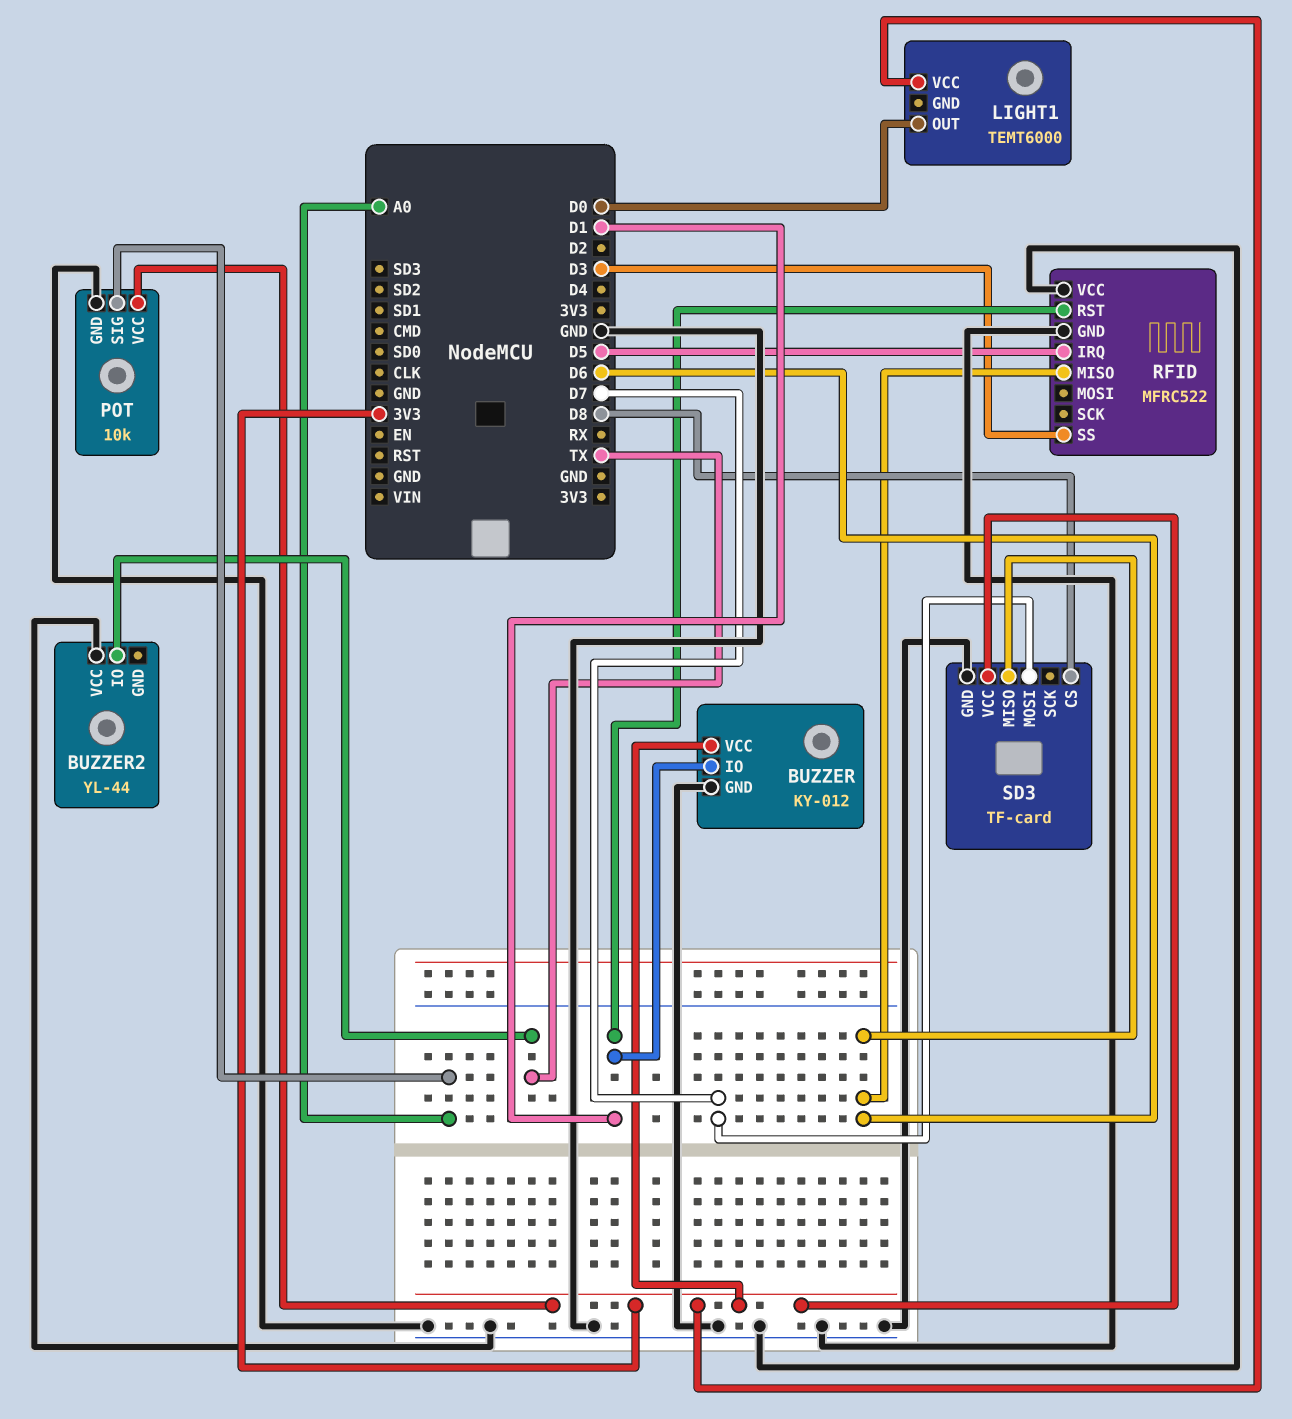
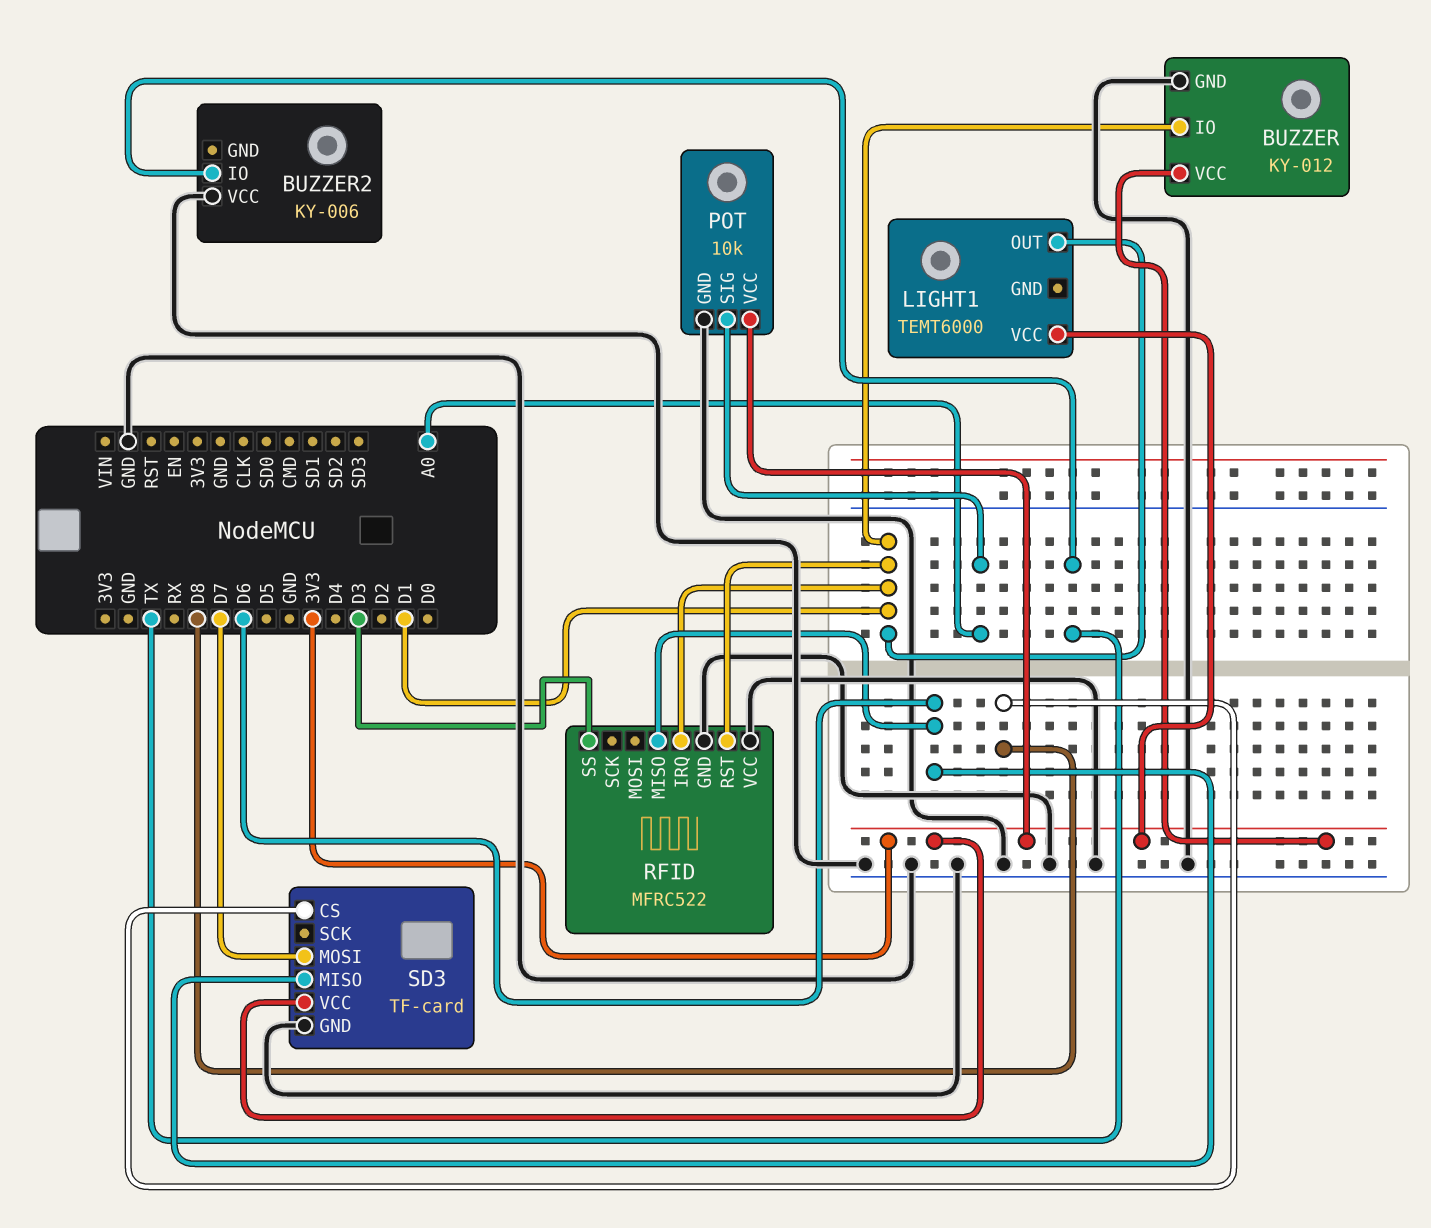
BUZZER2: YL-44 -> KY-006
LIGHT1 pin OUT: D0 -> D1
RFID pin IRQ: D5 -> D1

